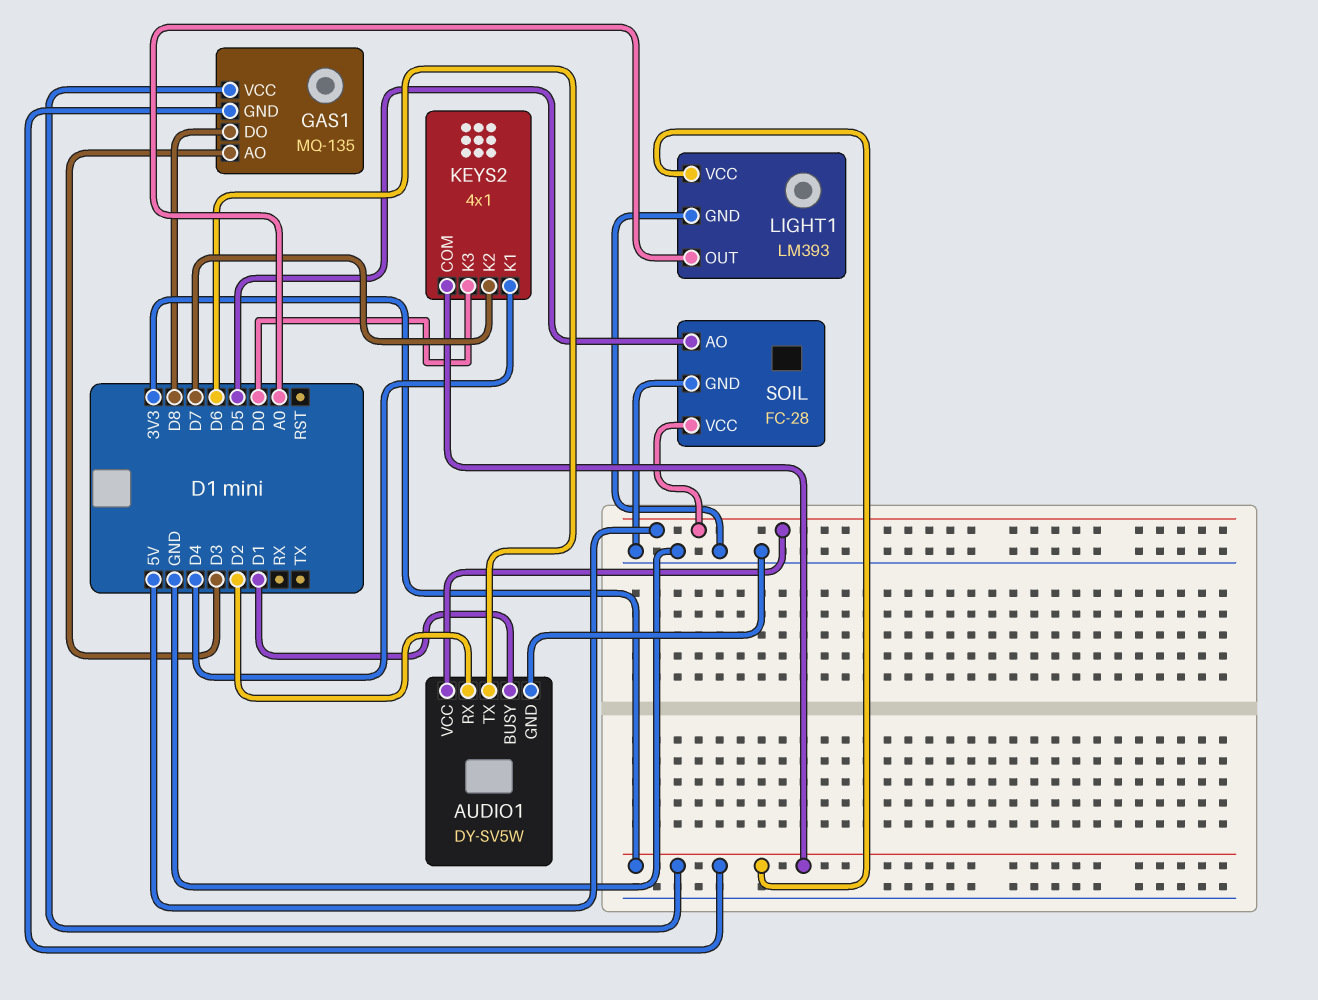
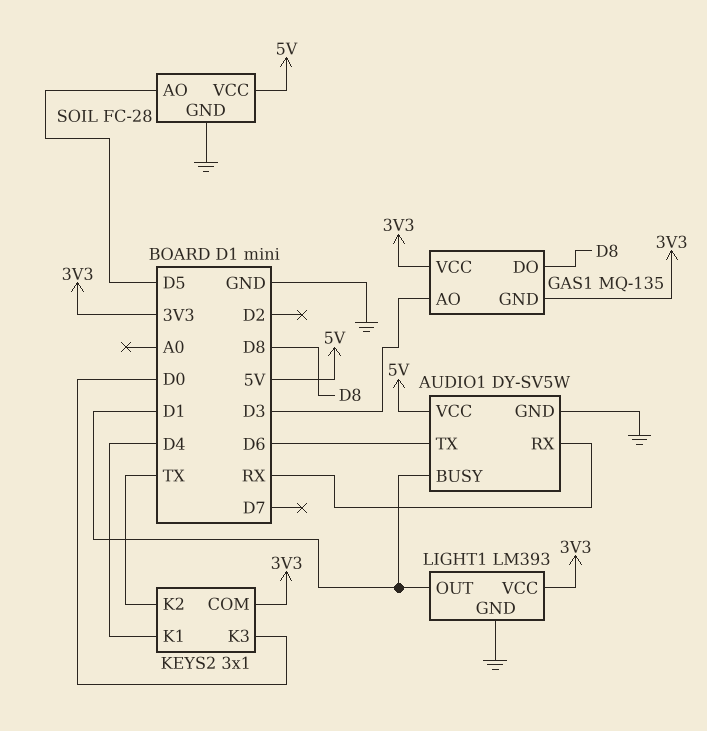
AUDIO1 pin RX: D2 -> RX
KEYS2: 4x1 -> 3x1
KEYS2 pin K2: D7 -> TX
LIGHT1 pin OUT: A0 -> D1

